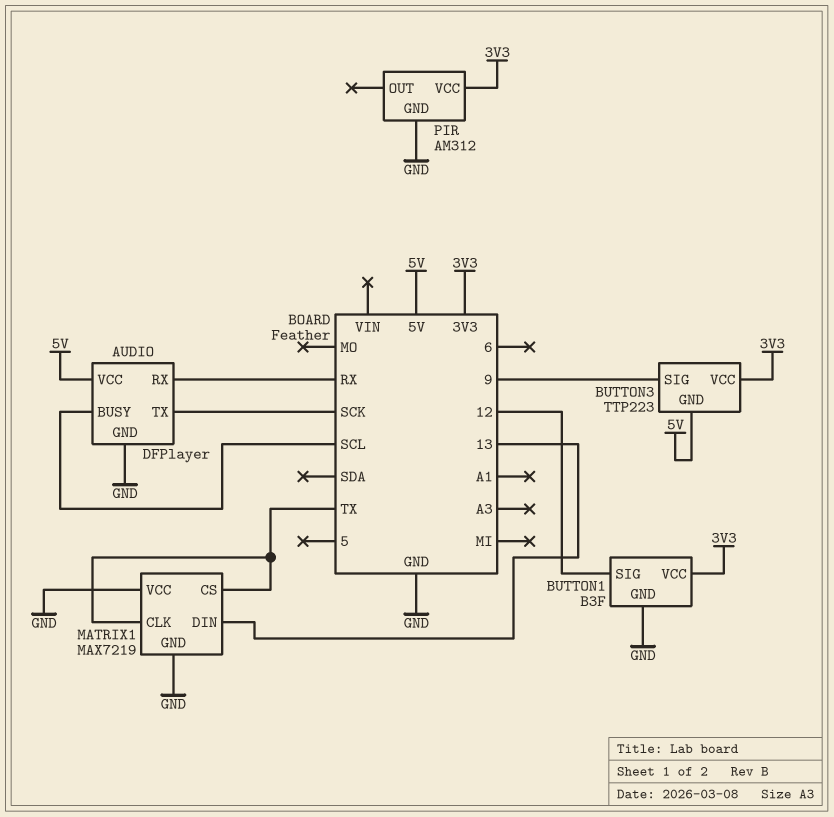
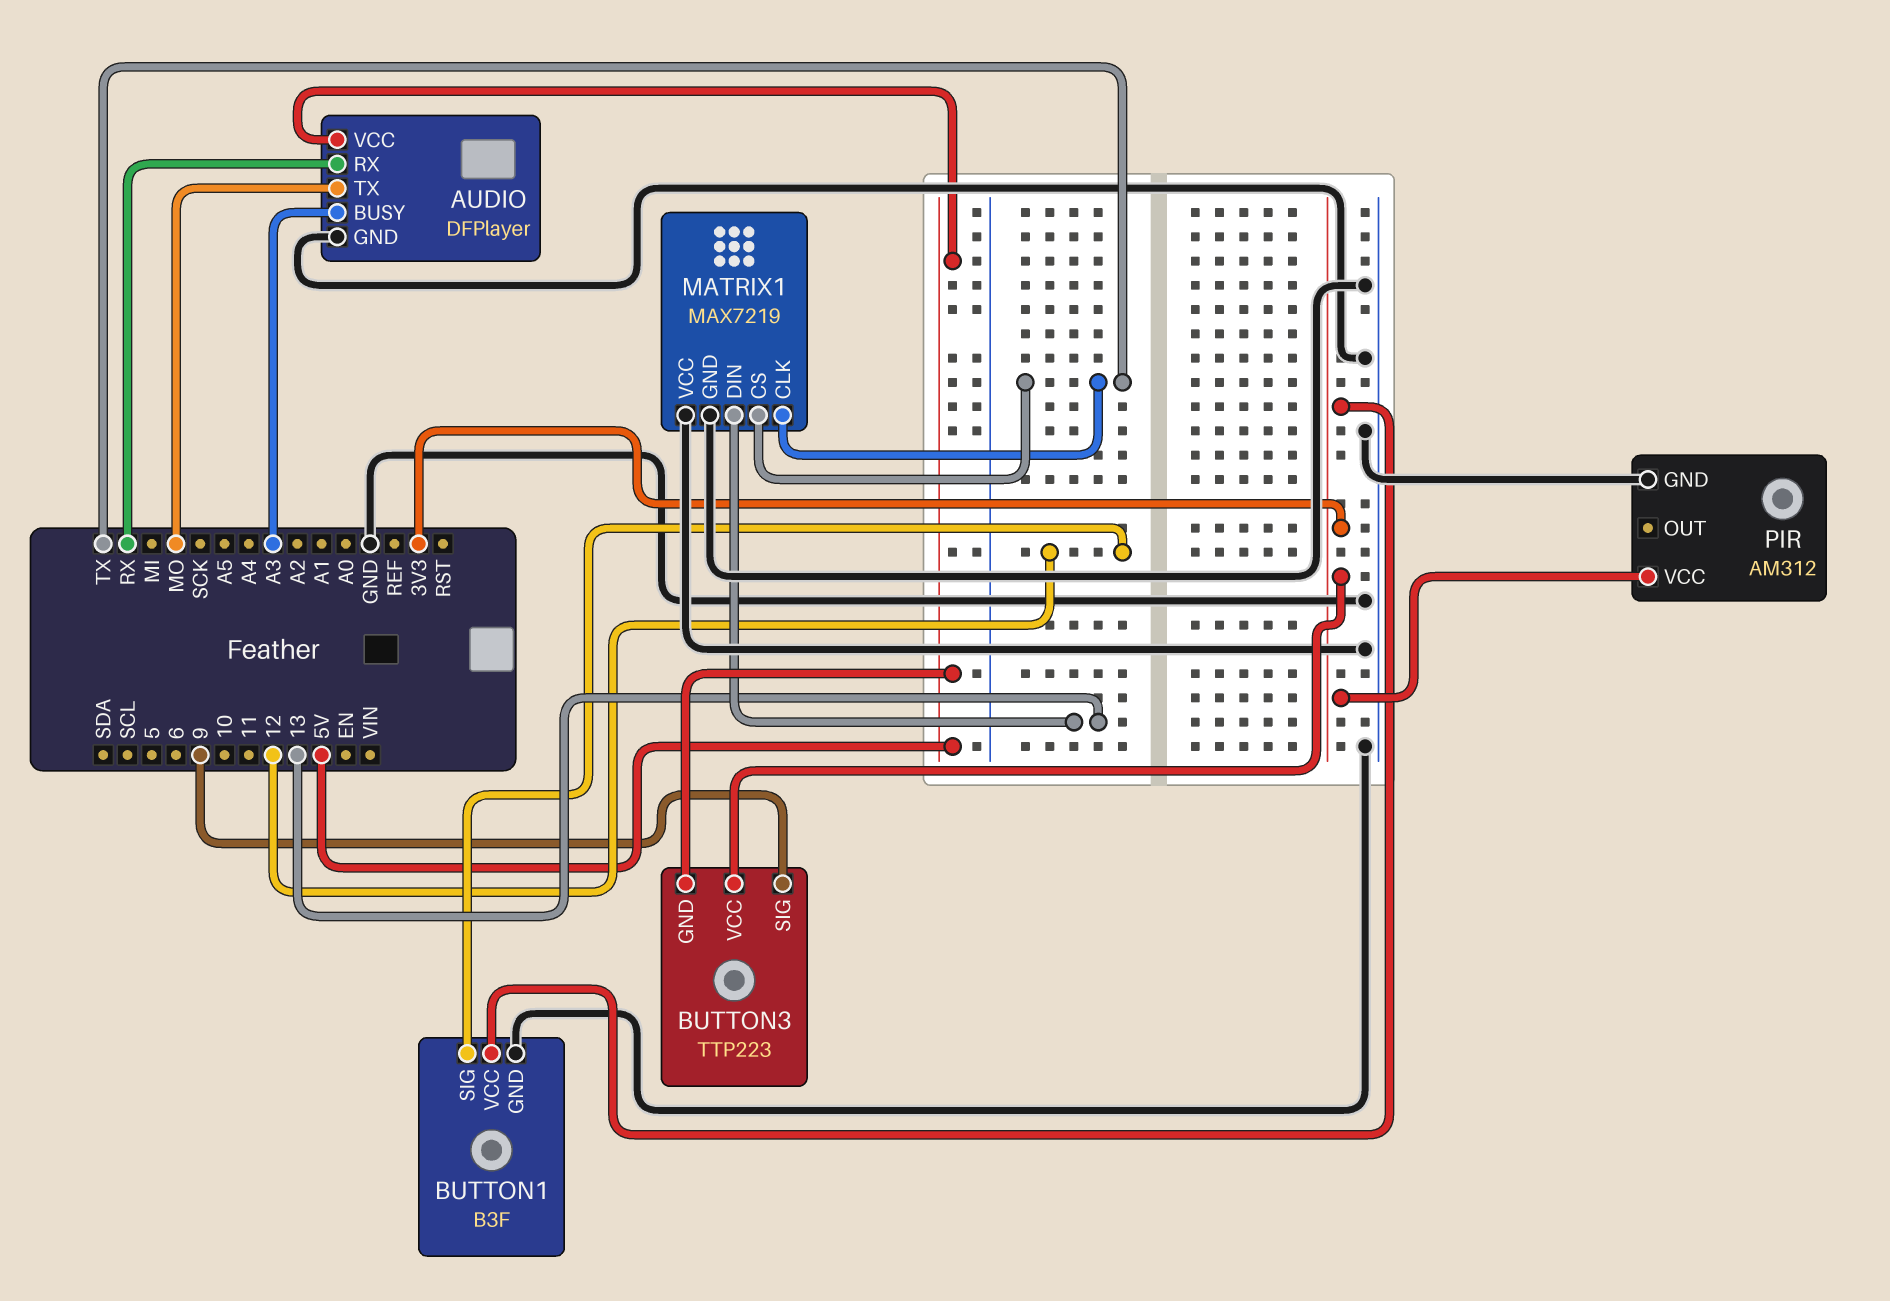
AUDIO pin BUSY: SCL -> A3
AUDIO pin TX: SCK -> MO

